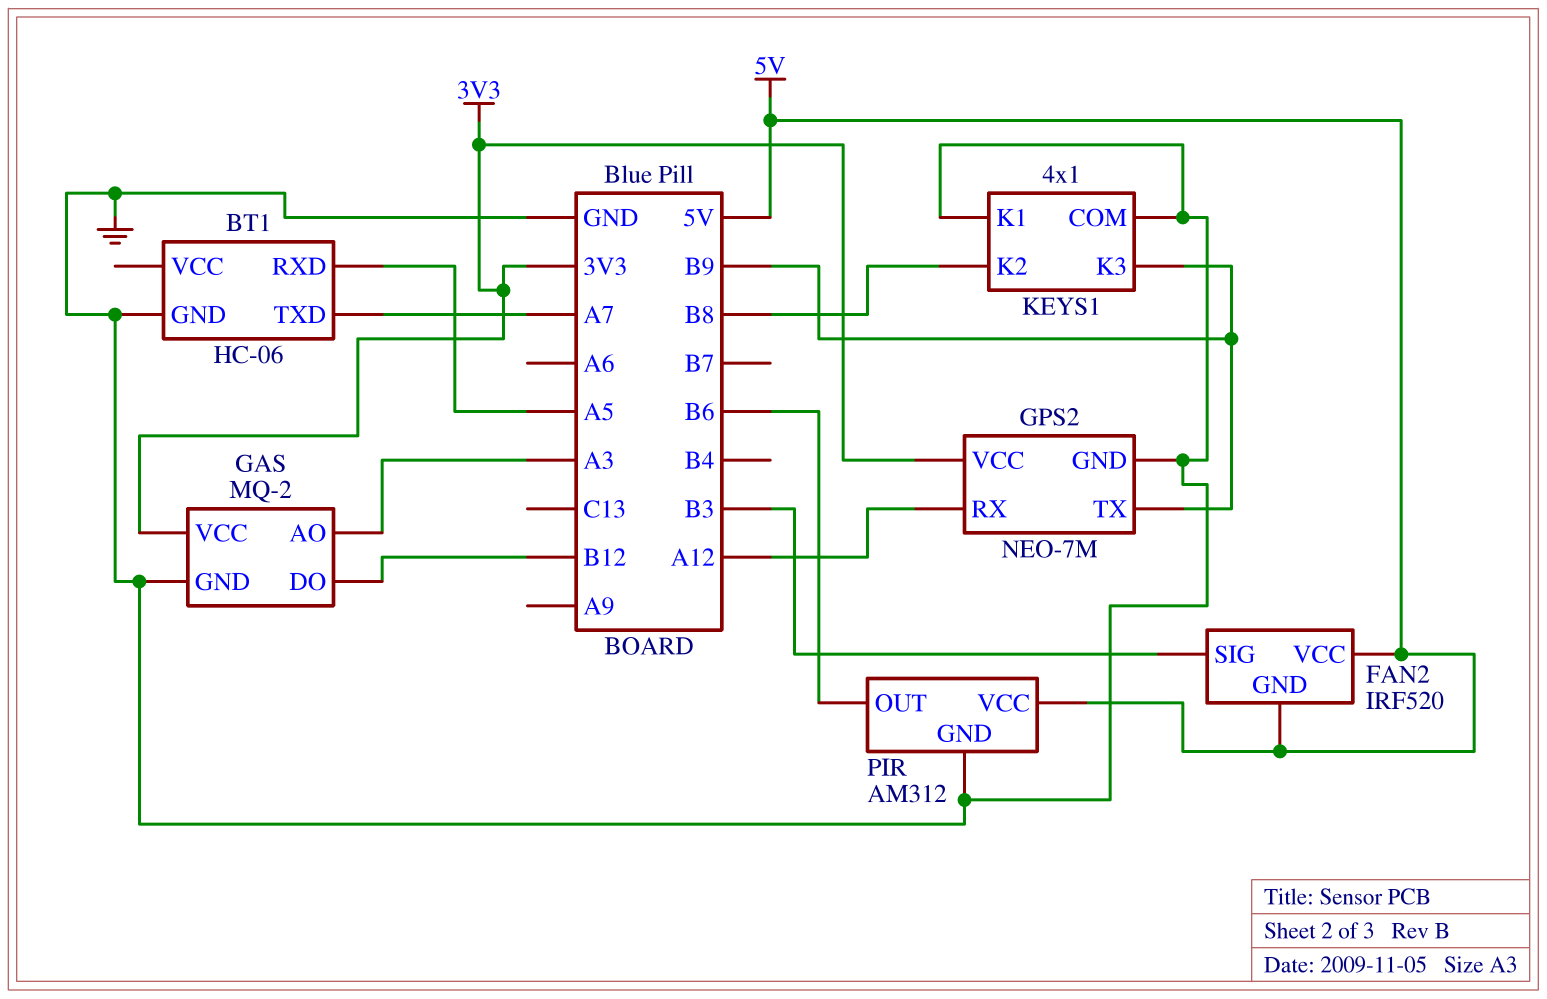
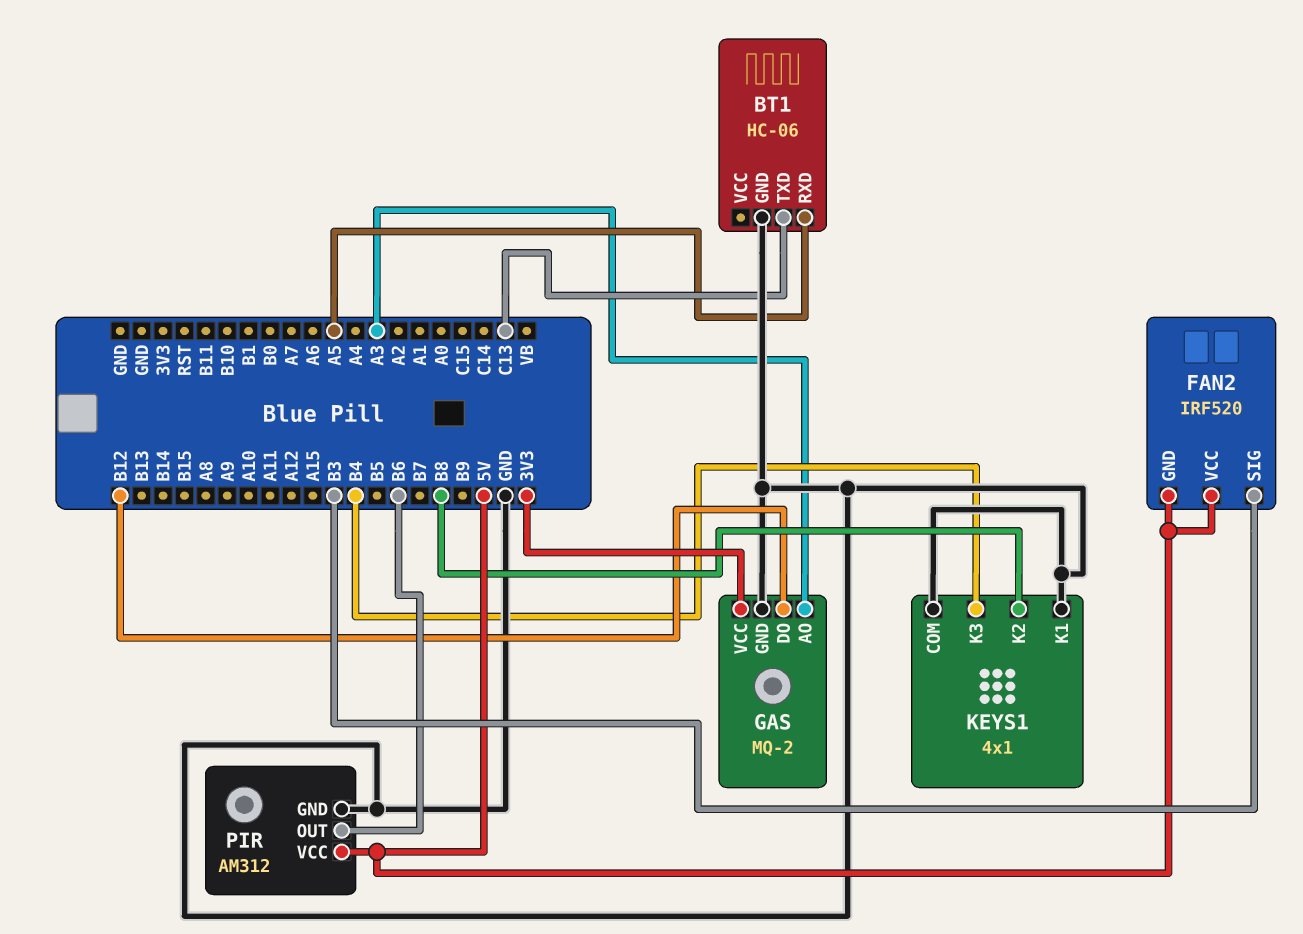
BT1 pin TXD: A7 -> C13
GPS2: NEO-7M -> none
GPS2 pin GND: GND -> none
GPS2 pin RX: A12 -> none
GPS2 pin TX: B9 -> none
GPS2 pin VCC: 3V3 -> none
KEYS1 pin K3: B9 -> B4

